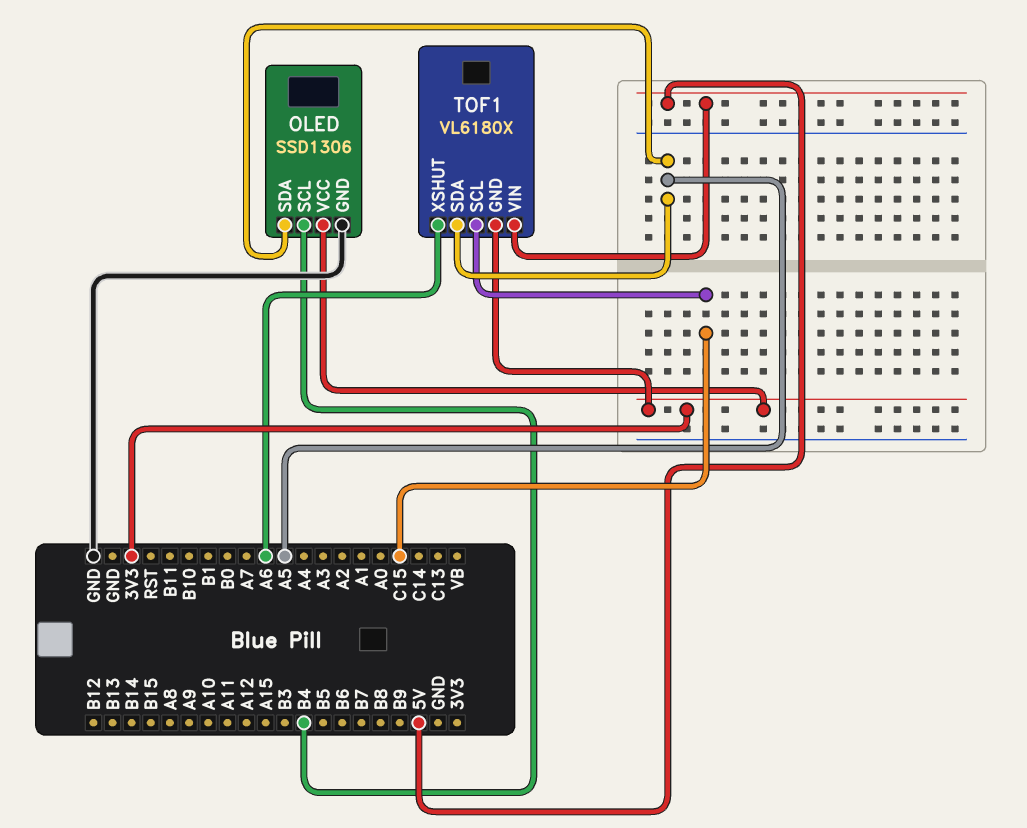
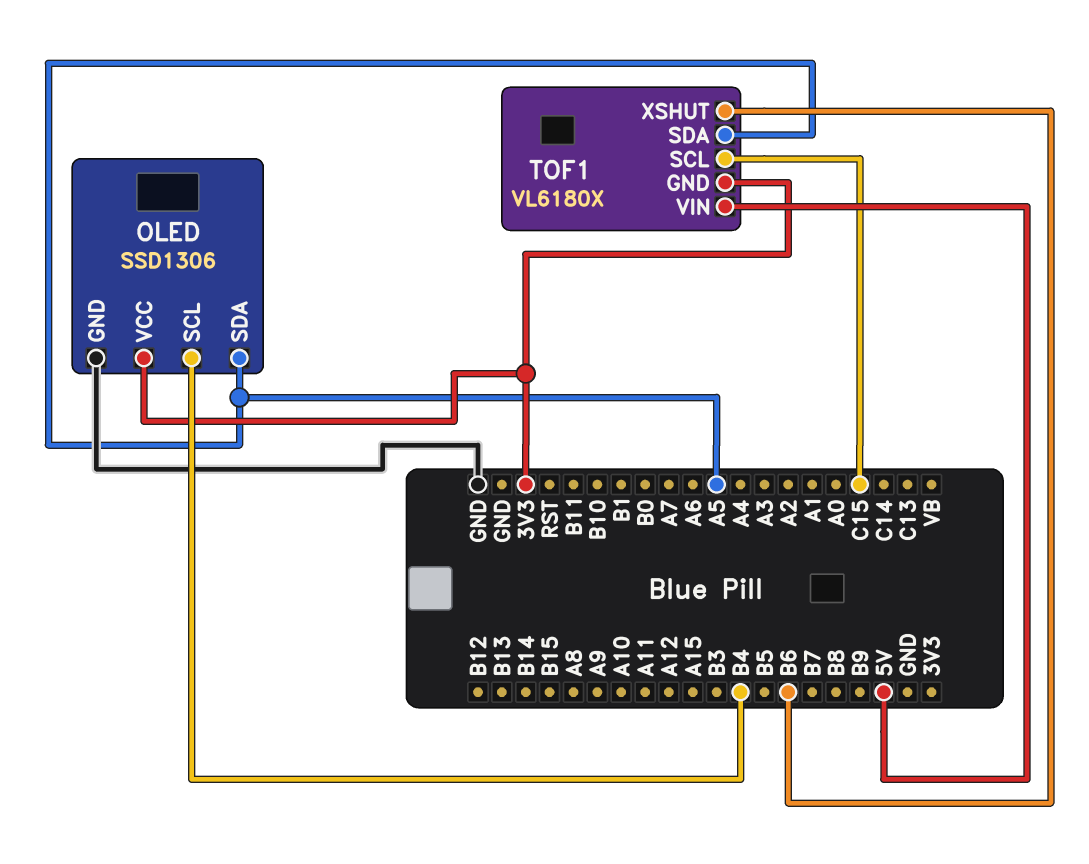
TOF1 pin XSHUT: A6 -> B6

